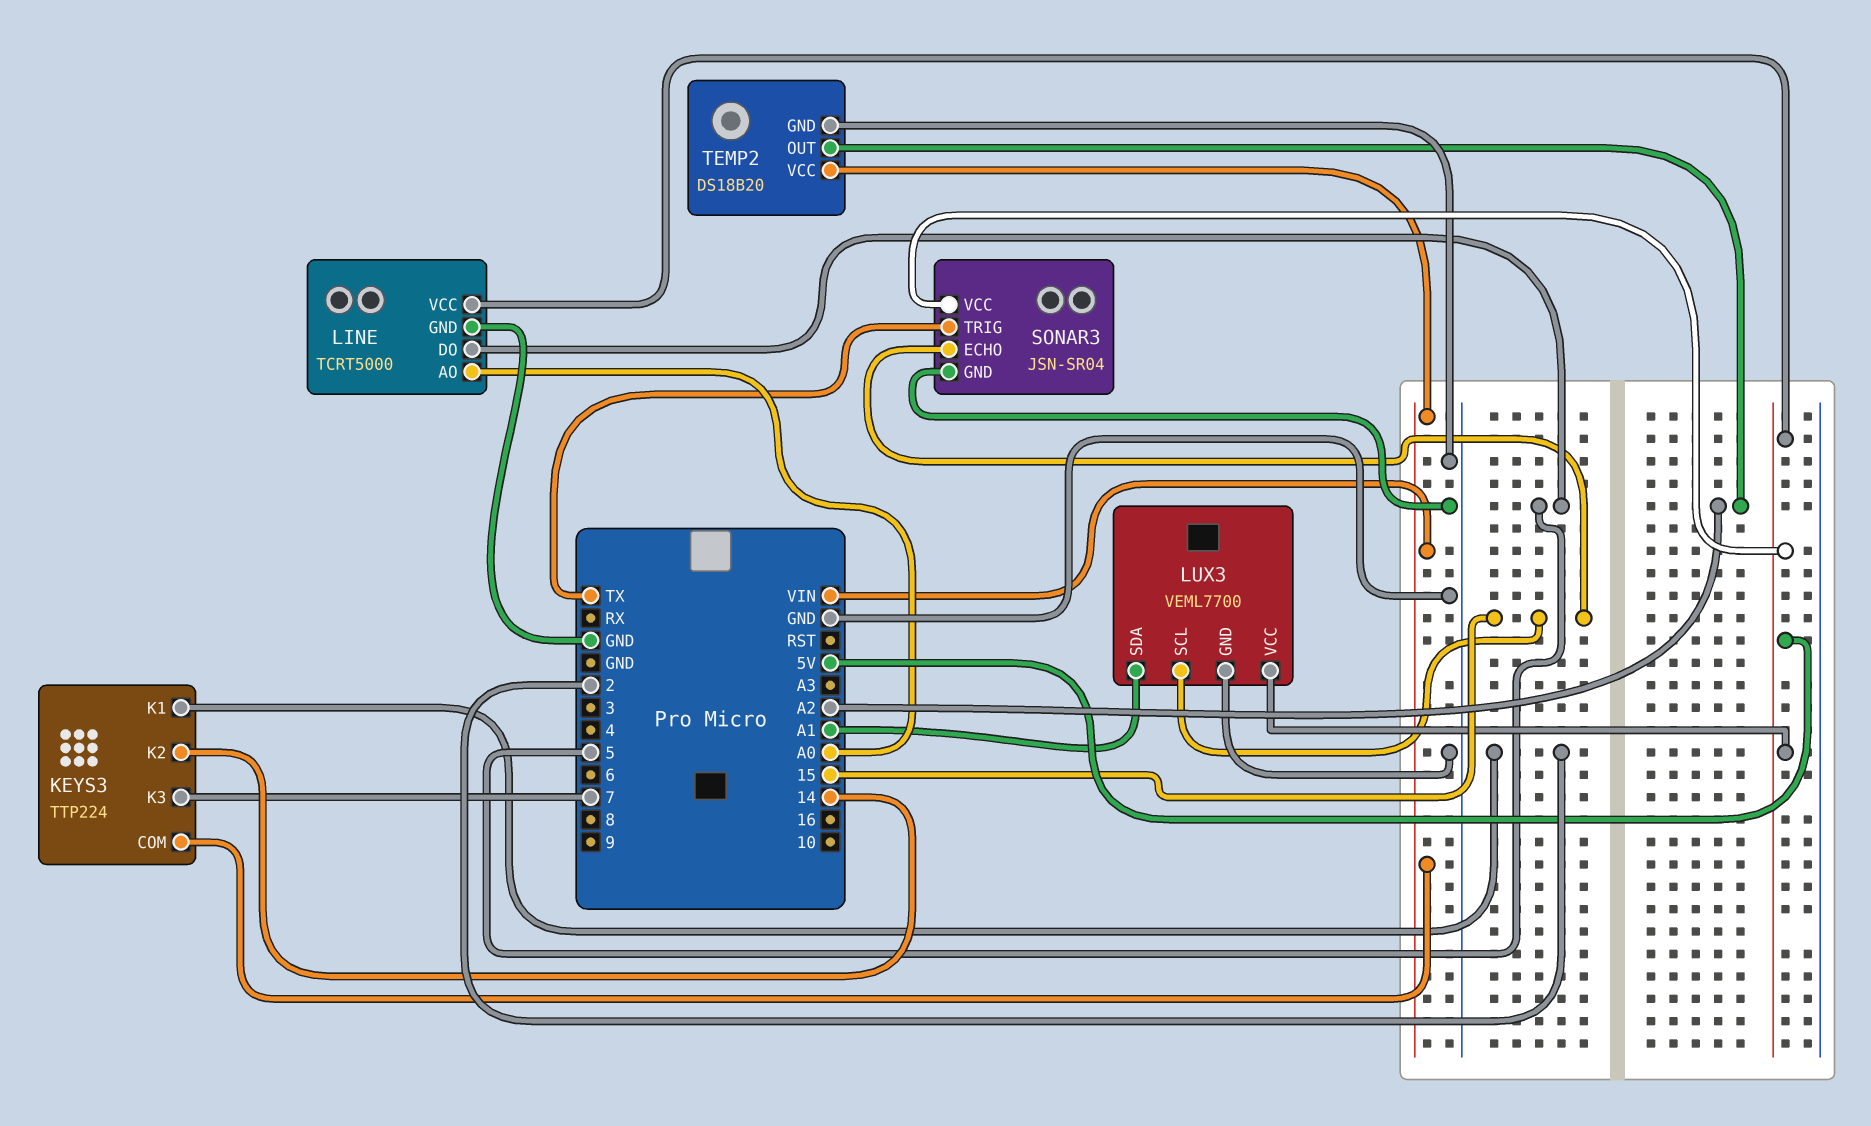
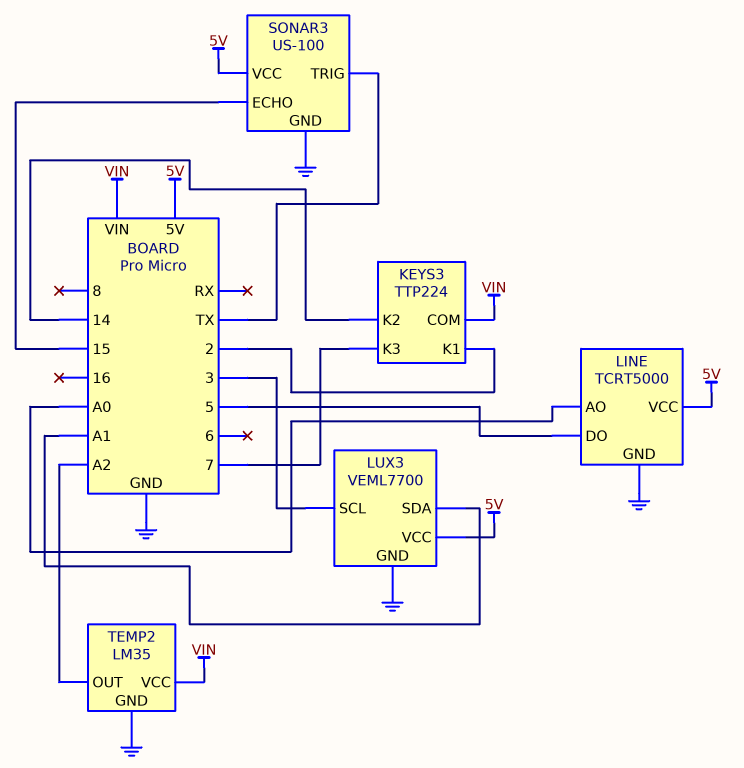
LUX3 pin SCL: 15 -> 3
SONAR3: JSN-SR04 -> US-100
TEMP2: DS18B20 -> LM35

